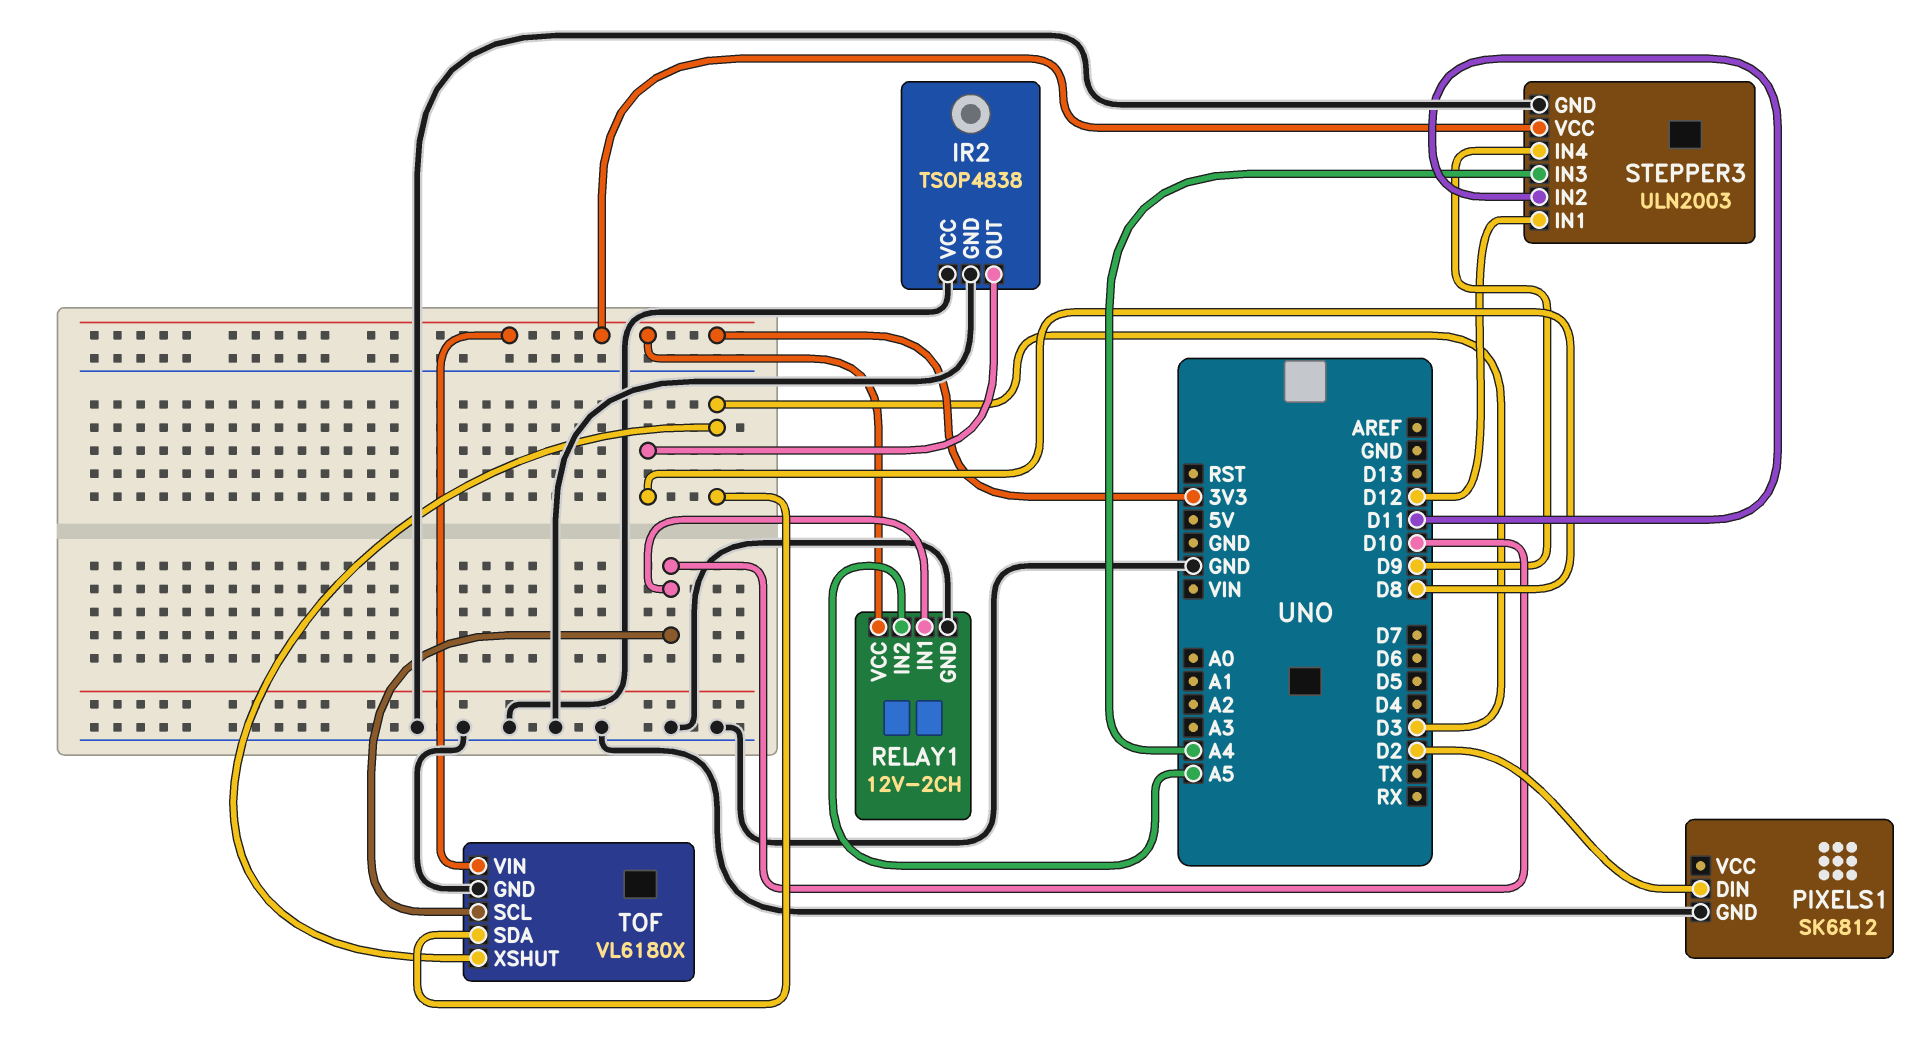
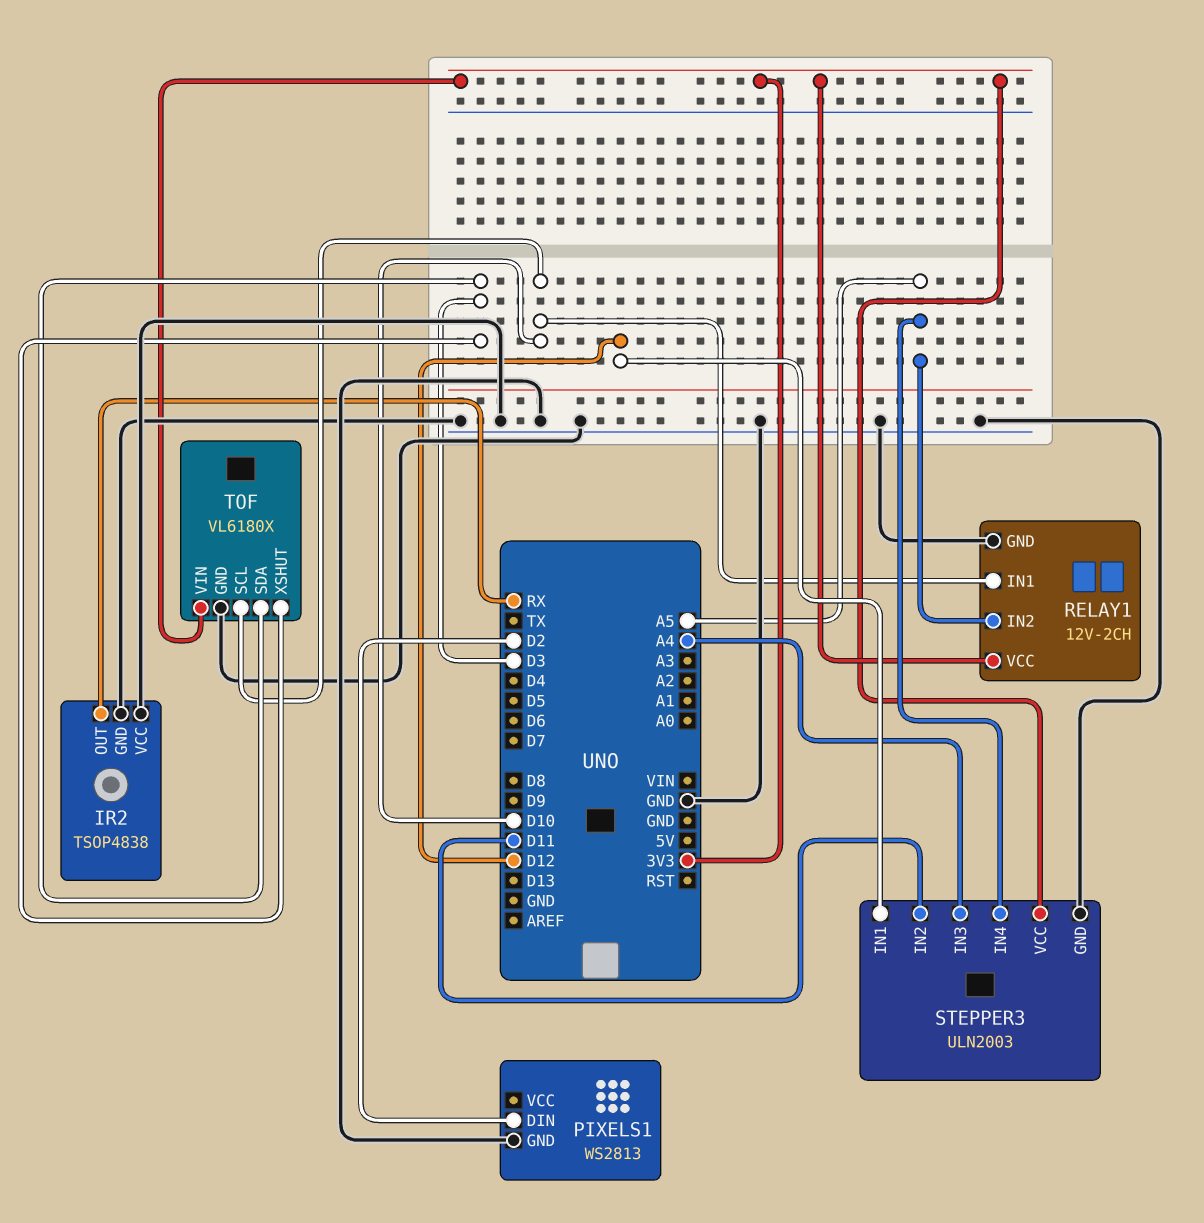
IR2 pin OUT: D8 -> RX
PIXELS1: SK6812 -> WS2813
STEPPER3 pin IN4: D9 -> A5

